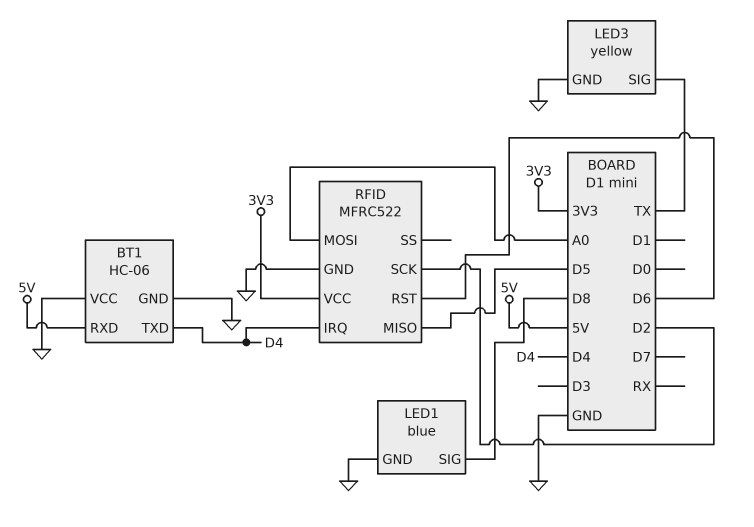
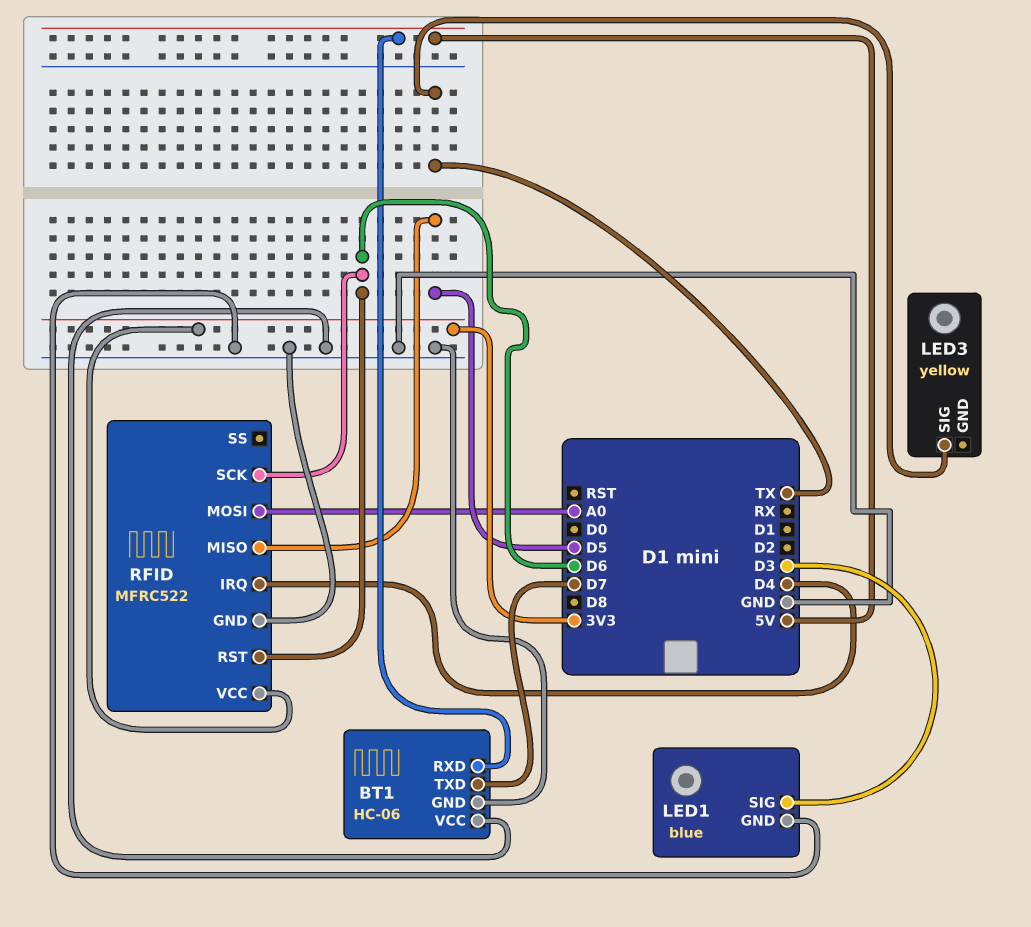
BT1 pin TXD: D4 -> D7
LED1 pin SIG: D8 -> D3
LED3 pin GND: GND -> none
RFID pin SCK: D2 -> D6

